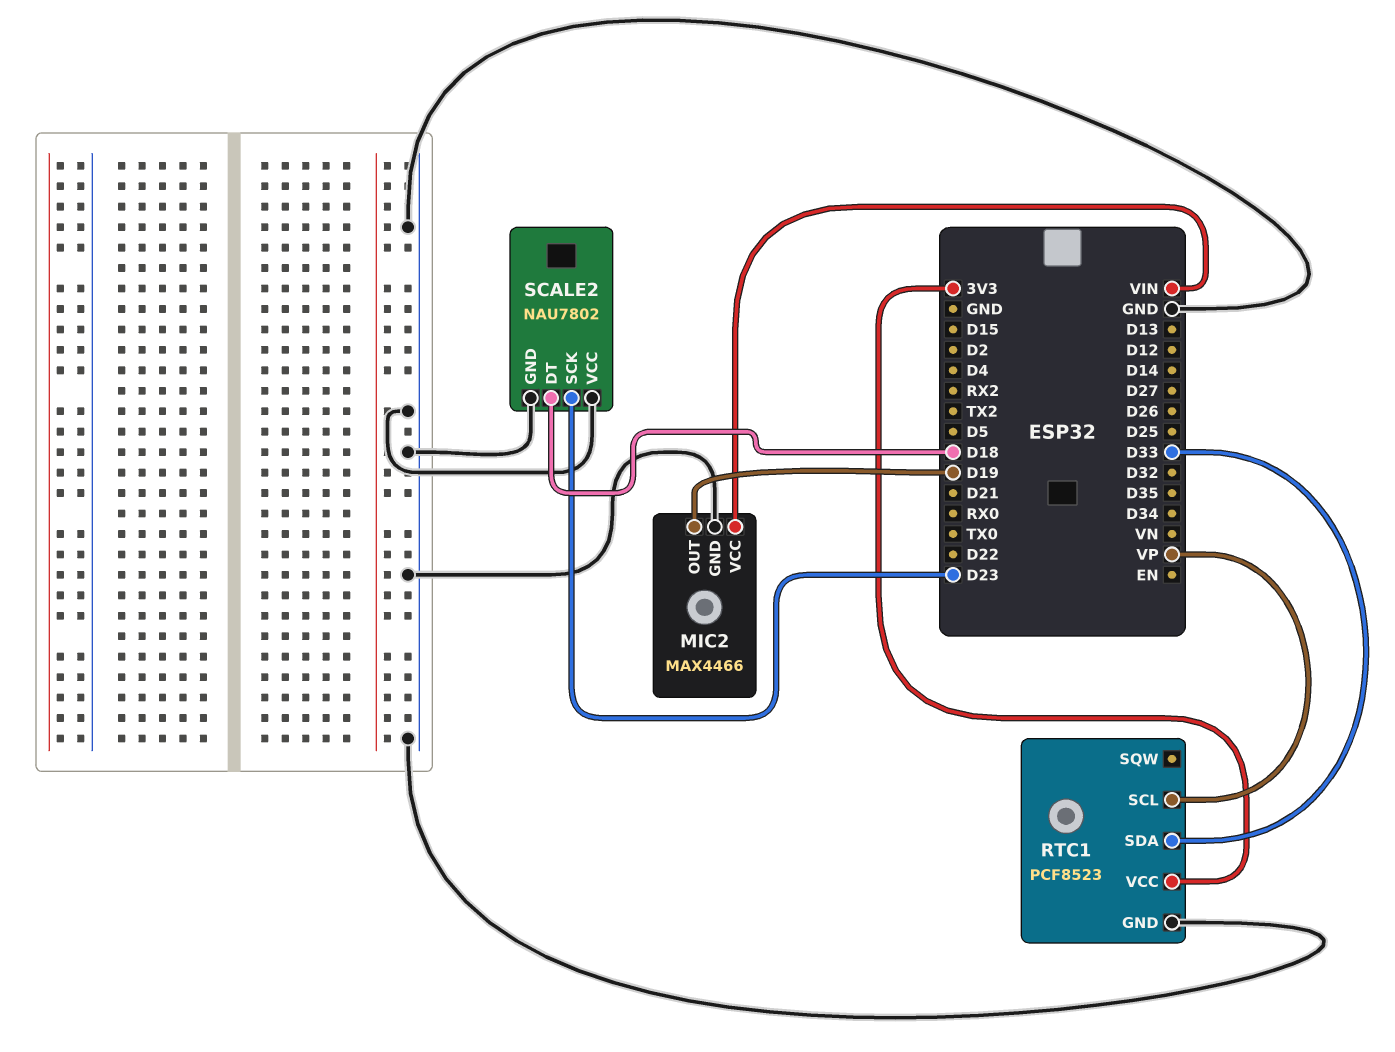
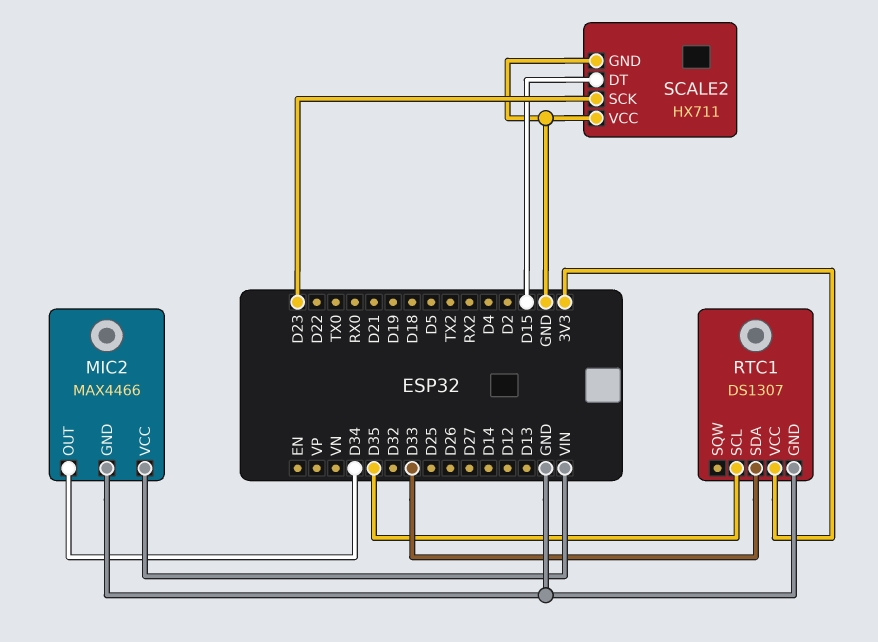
MIC2 pin OUT: D19 -> D34
RTC1: PCF8523 -> DS1307
RTC1 pin SCL: VP -> D35
SCALE2: NAU7802 -> HX711
SCALE2 pin DT: D18 -> D15

